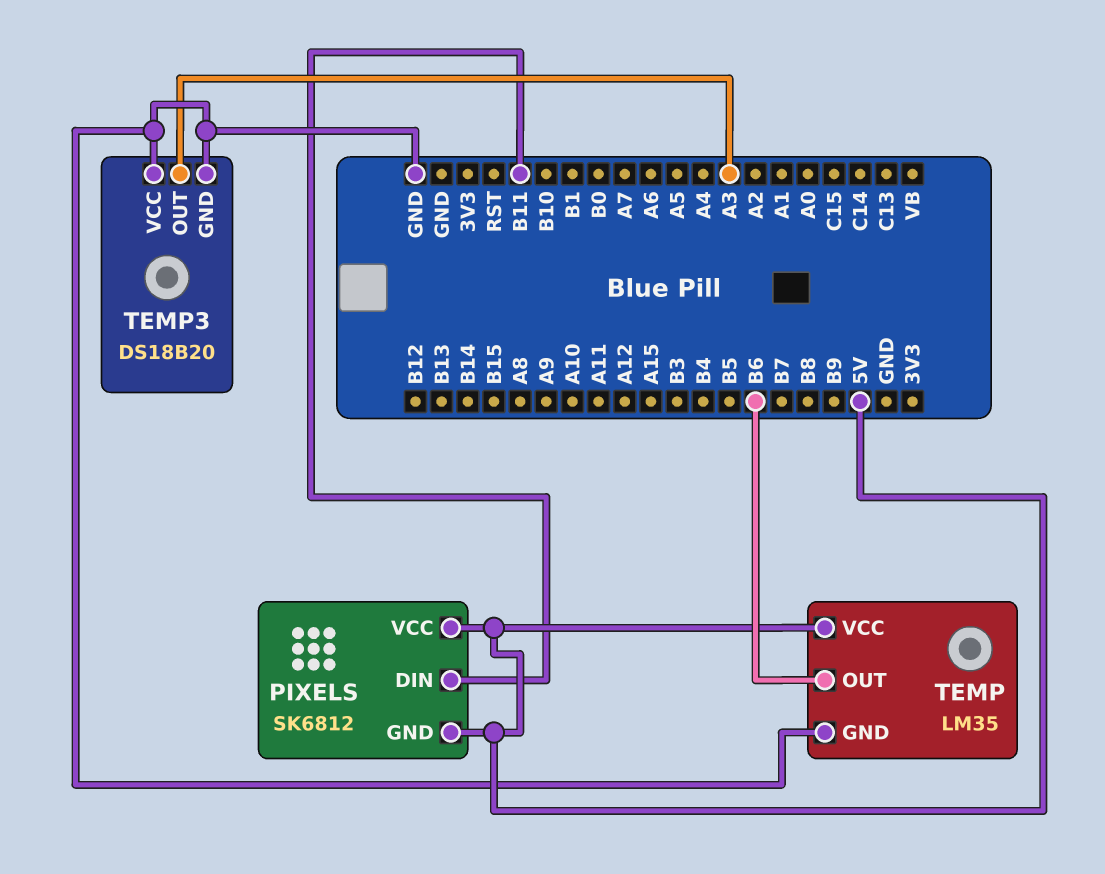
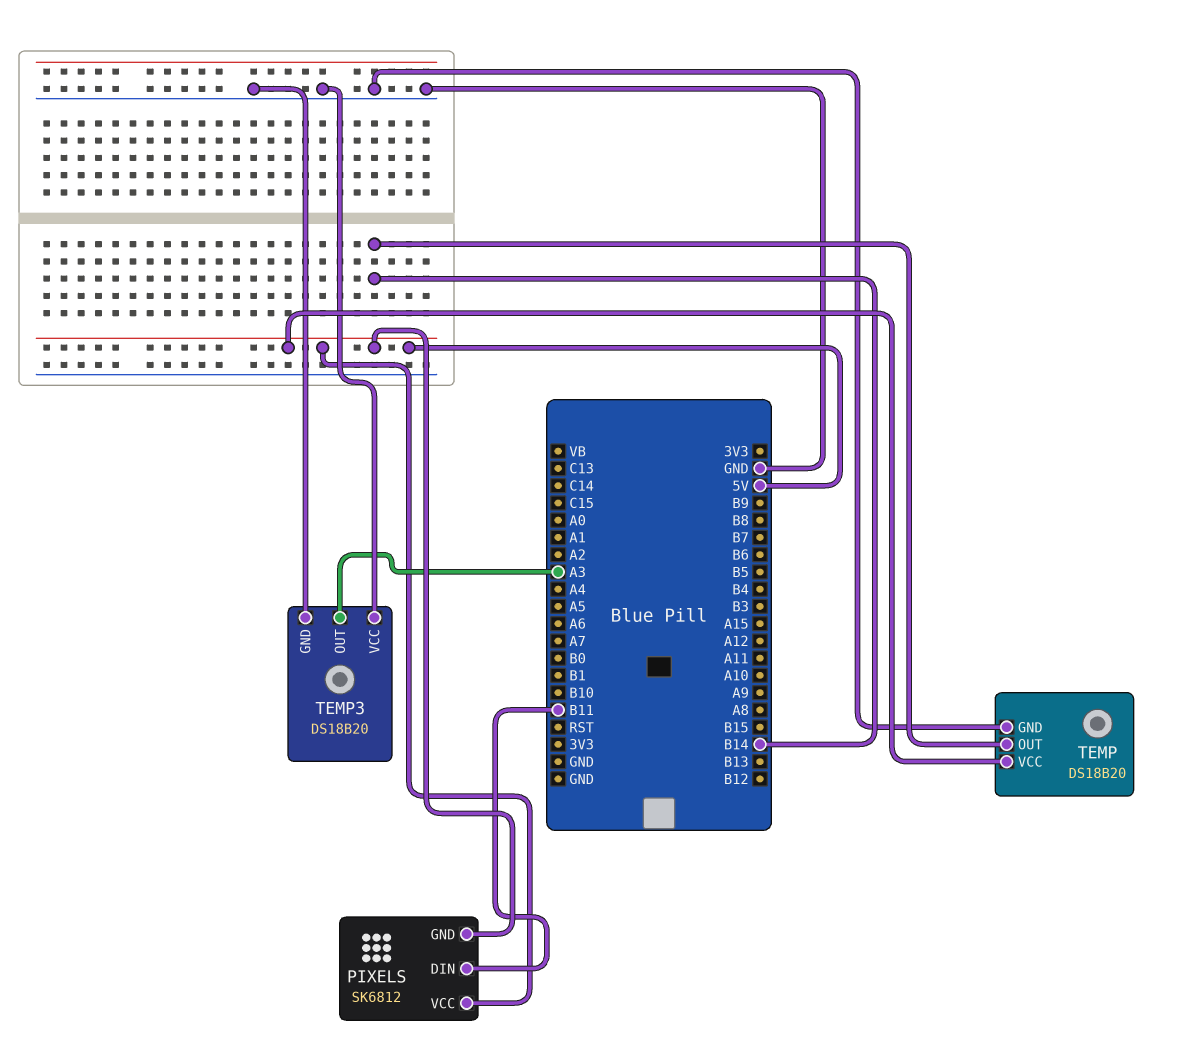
TEMP: LM35 -> DS18B20
TEMP pin OUT: B6 -> B14

